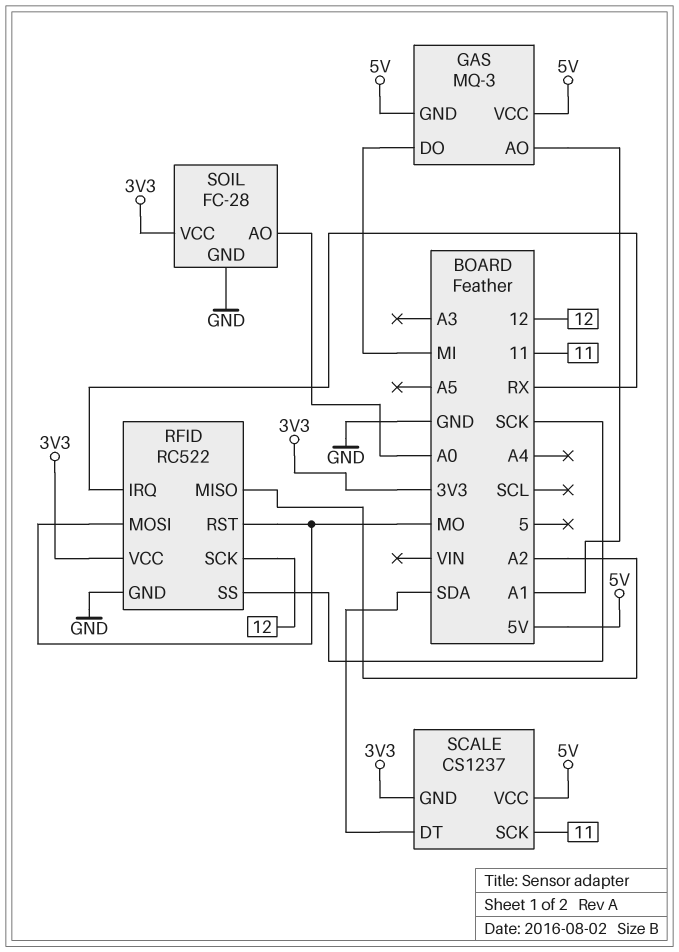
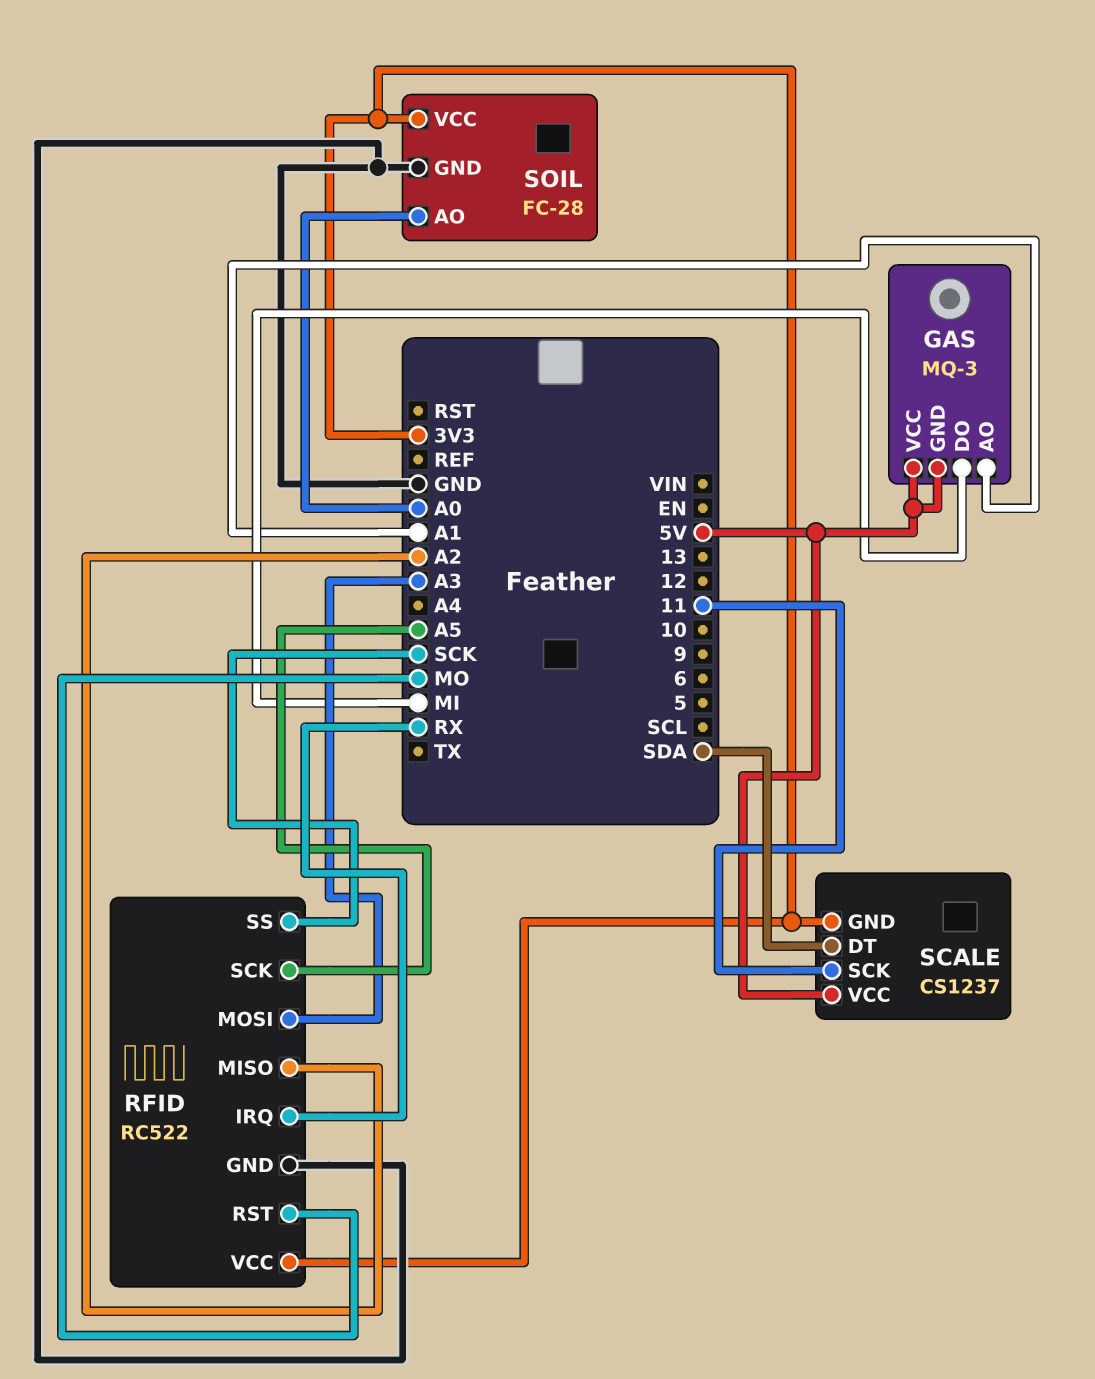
RFID pin MOSI: MO -> A3
RFID pin SCK: 12 -> A5

